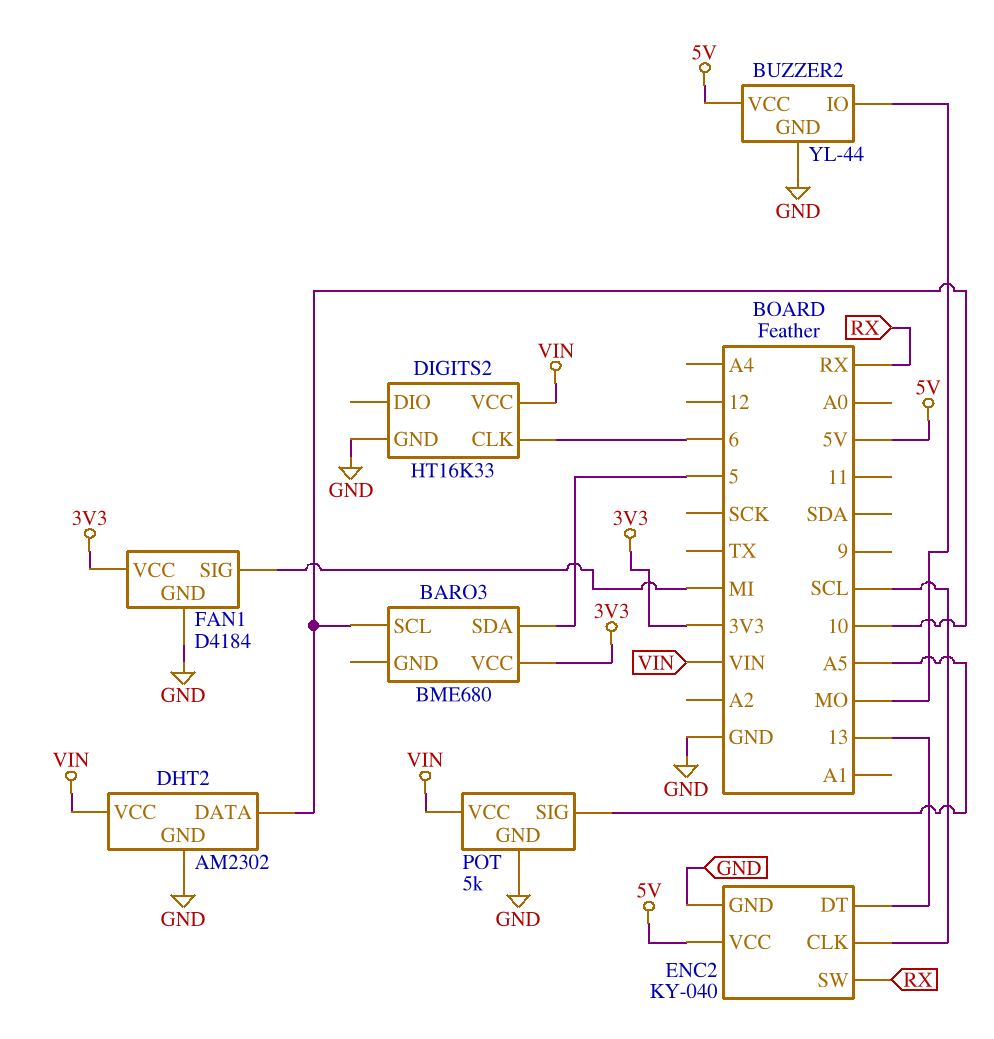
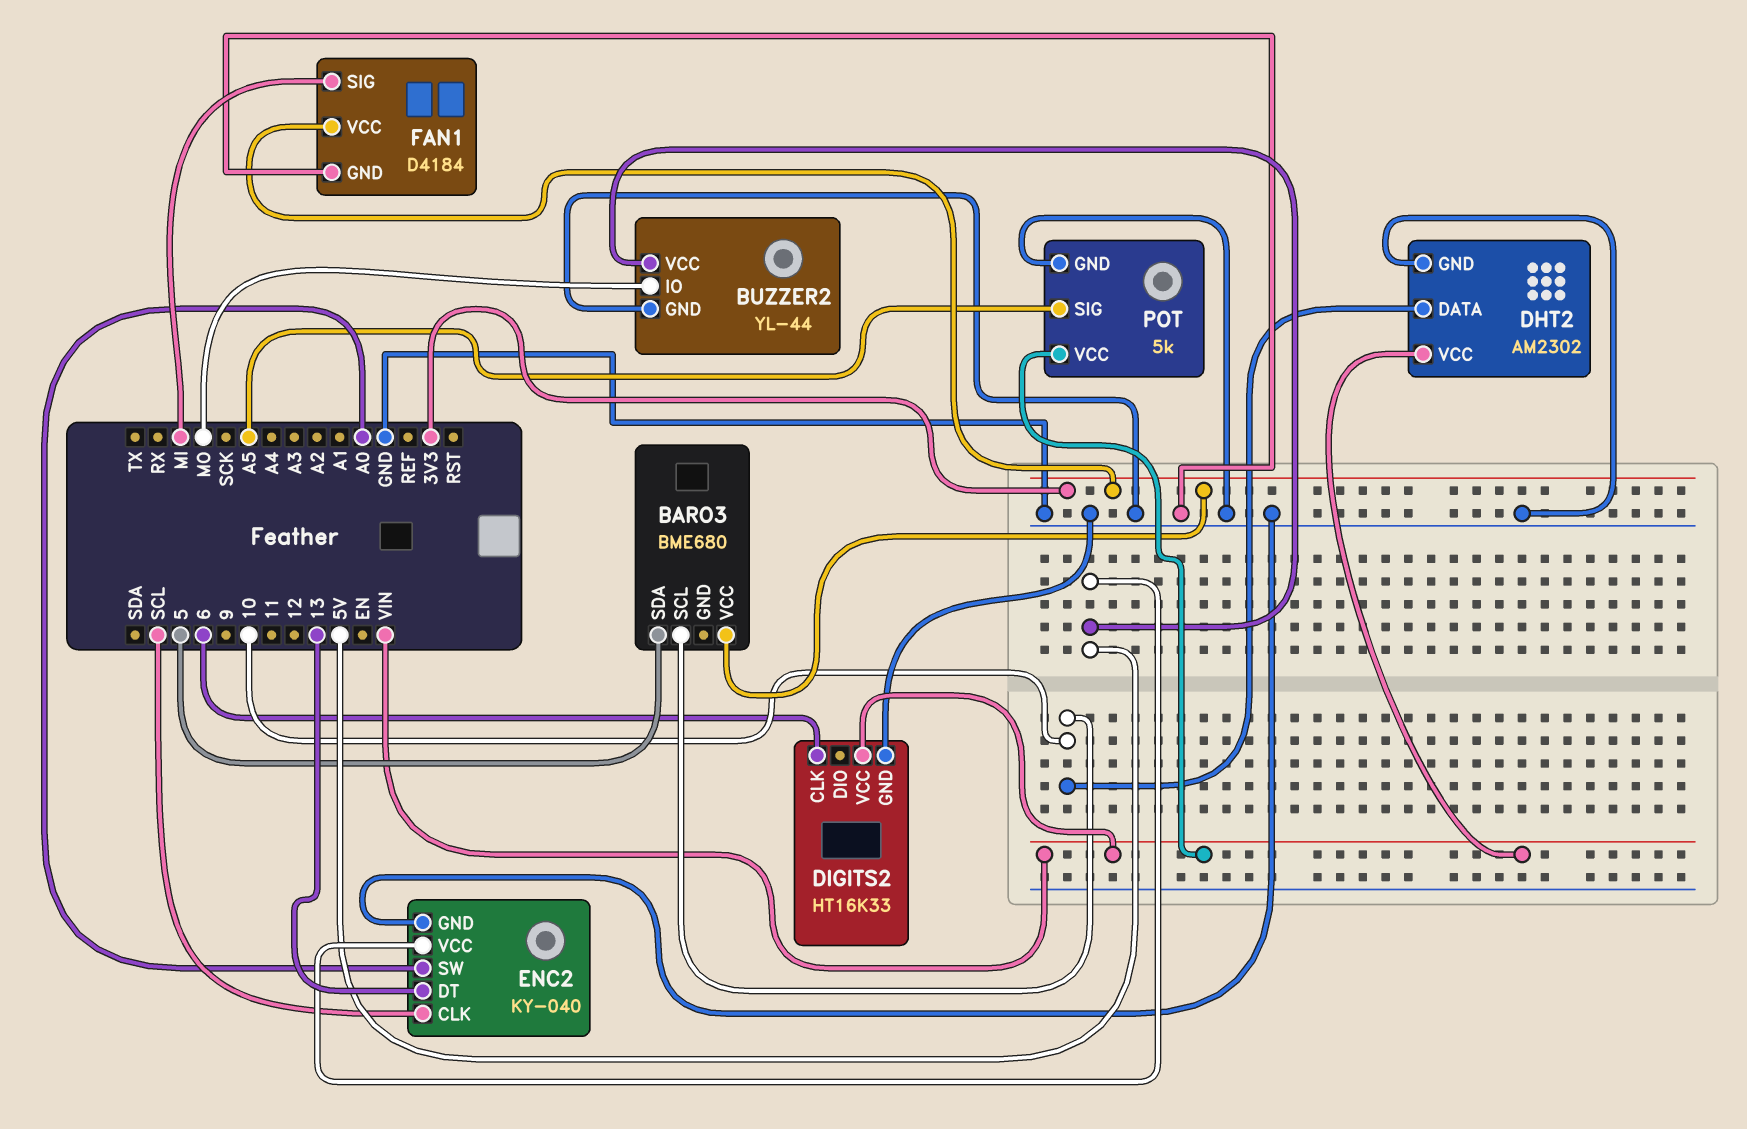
ENC2 pin SW: RX -> A0

